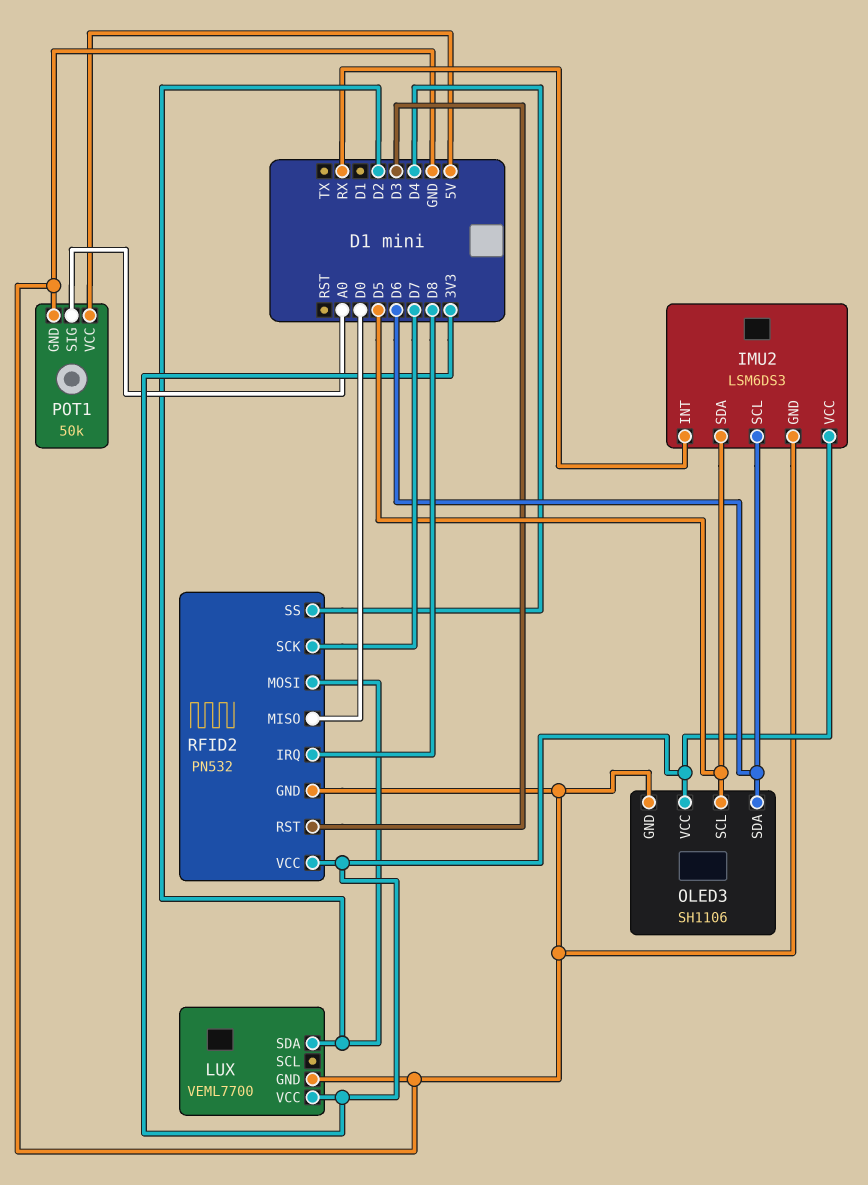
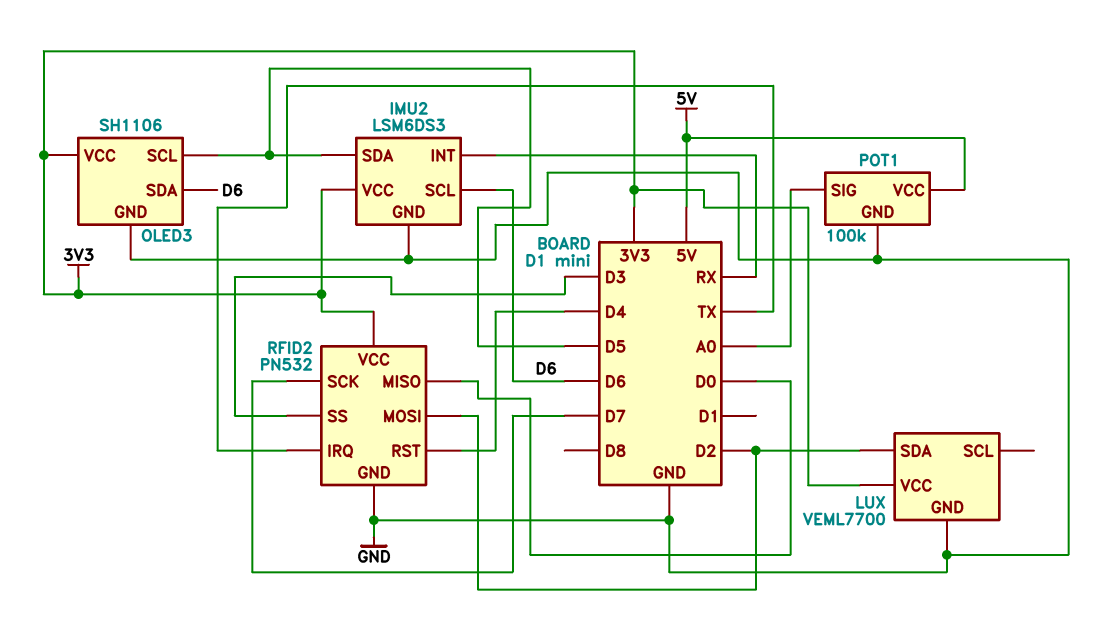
POT1: 50k -> 100k
RFID2 pin IRQ: D8 -> TX
RFID2 pin RST: D3 -> D4
RFID2 pin SS: D4 -> D3

